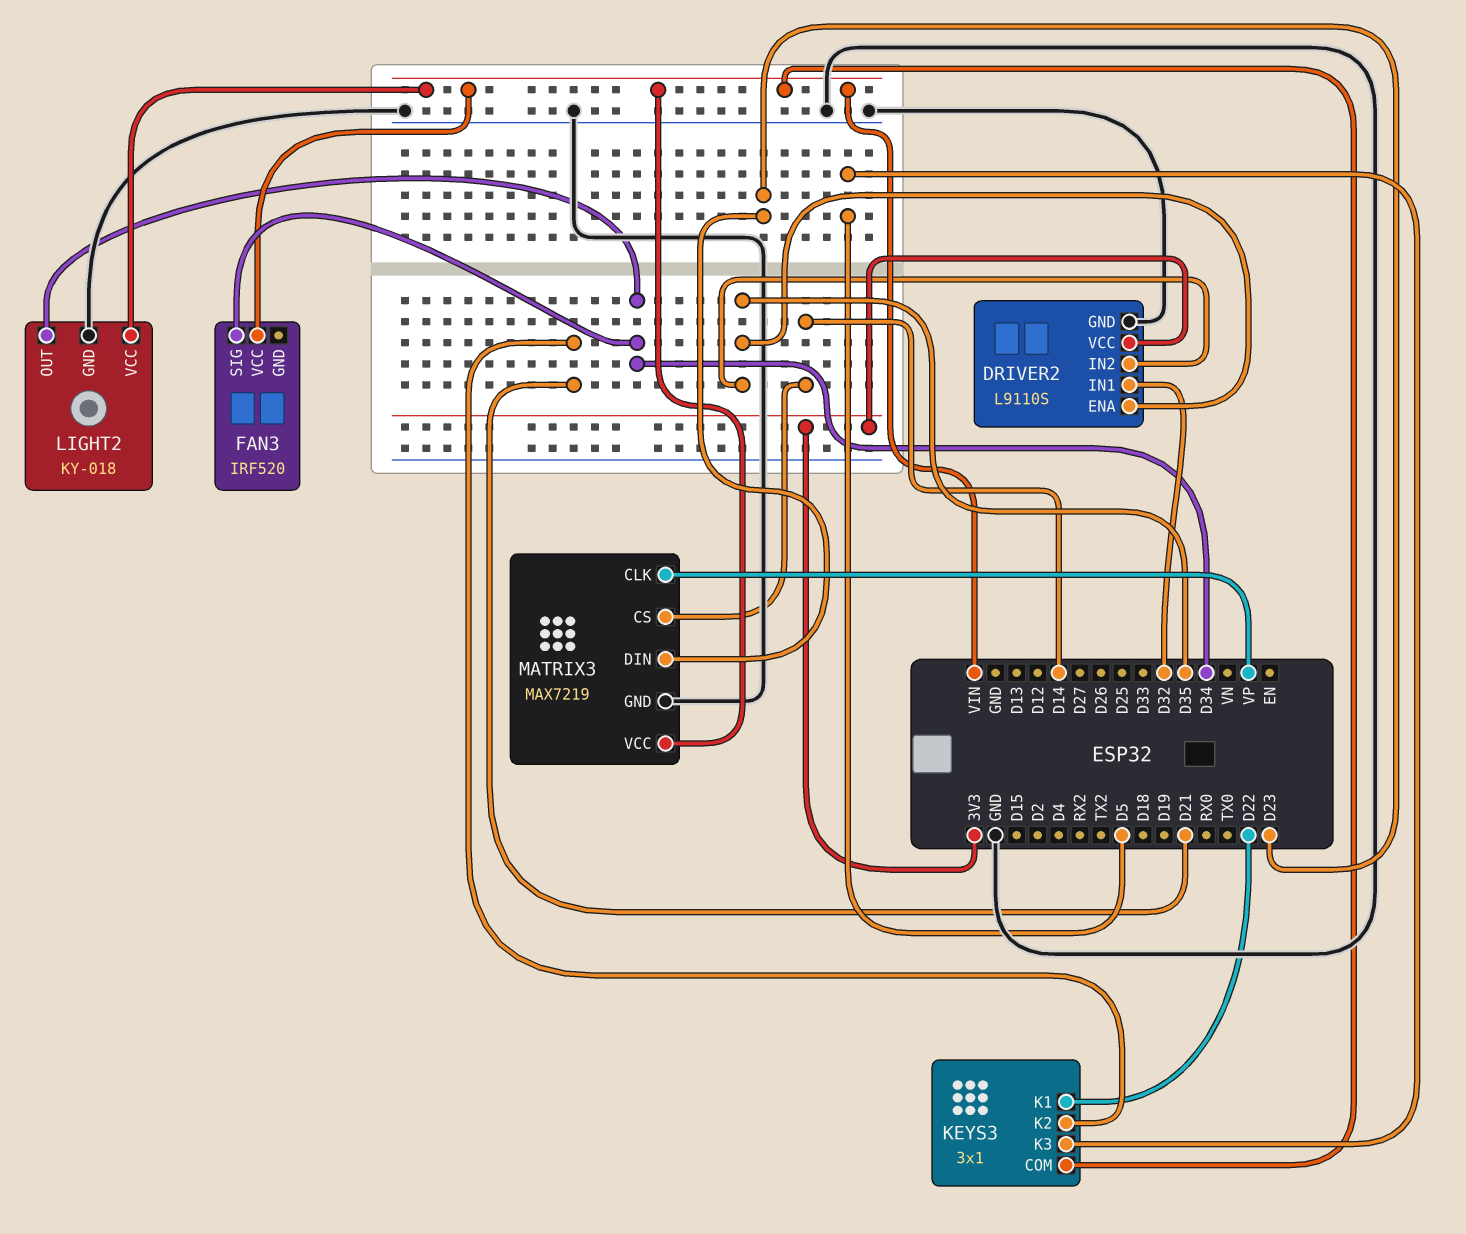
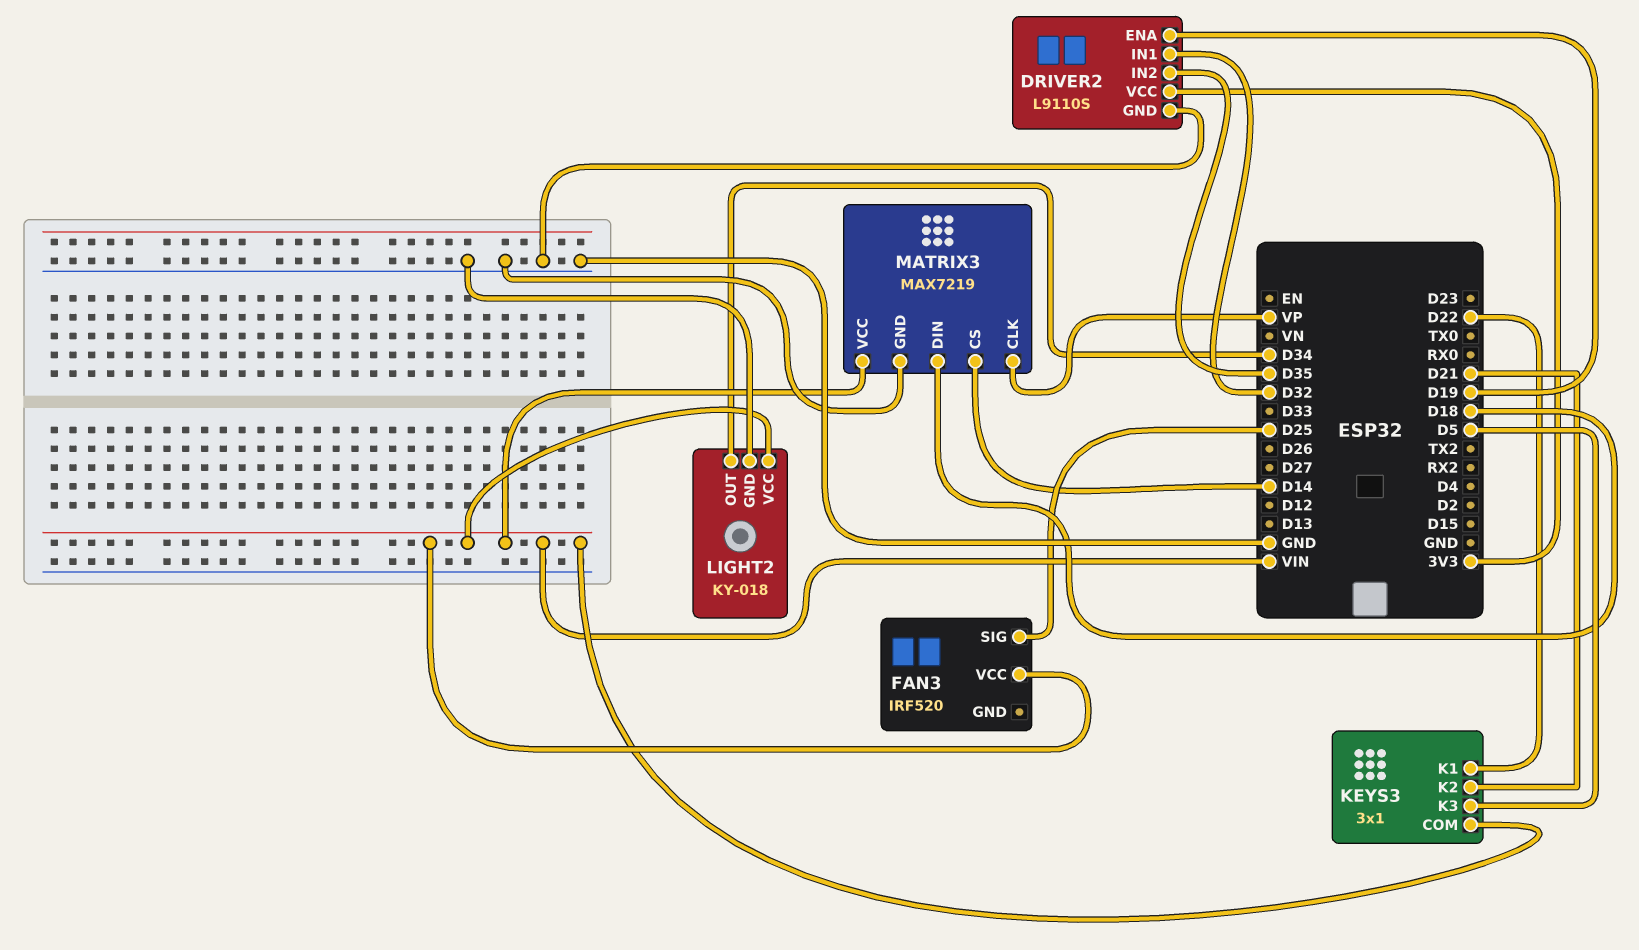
DRIVER2 pin ENA: D35 -> D19
FAN3 pin SIG: D34 -> D25
MATRIX3 pin DIN: D23 -> D18

